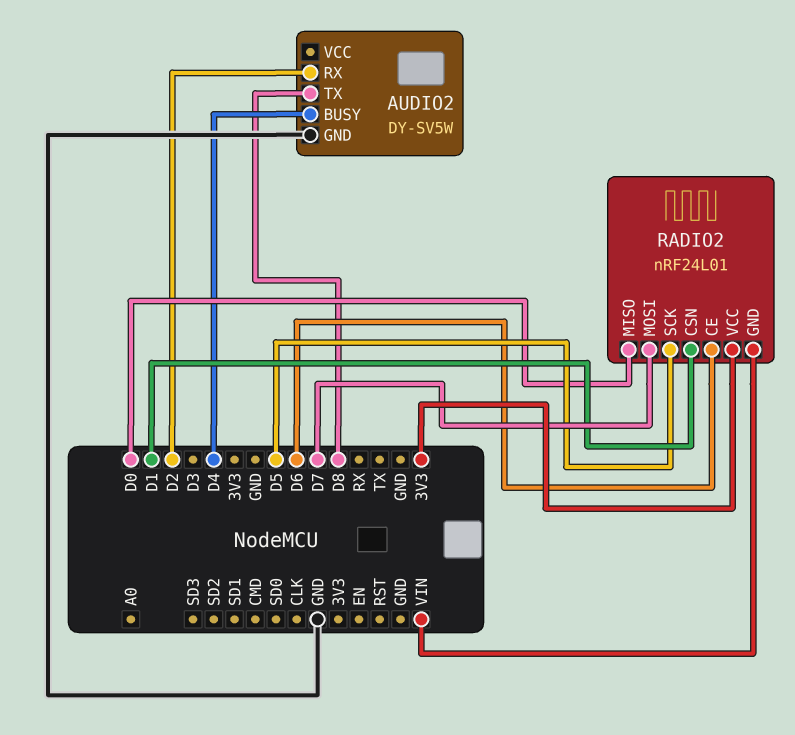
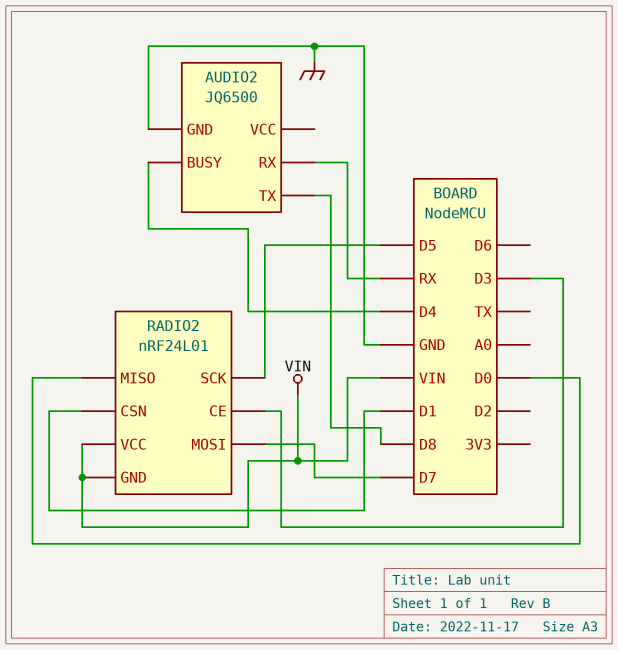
AUDIO2: DY-SV5W -> JQ6500
AUDIO2 pin RX: D2 -> RX
RADIO2 pin CE: D6 -> D3
RADIO2 pin VCC: 3V3 -> VIN

